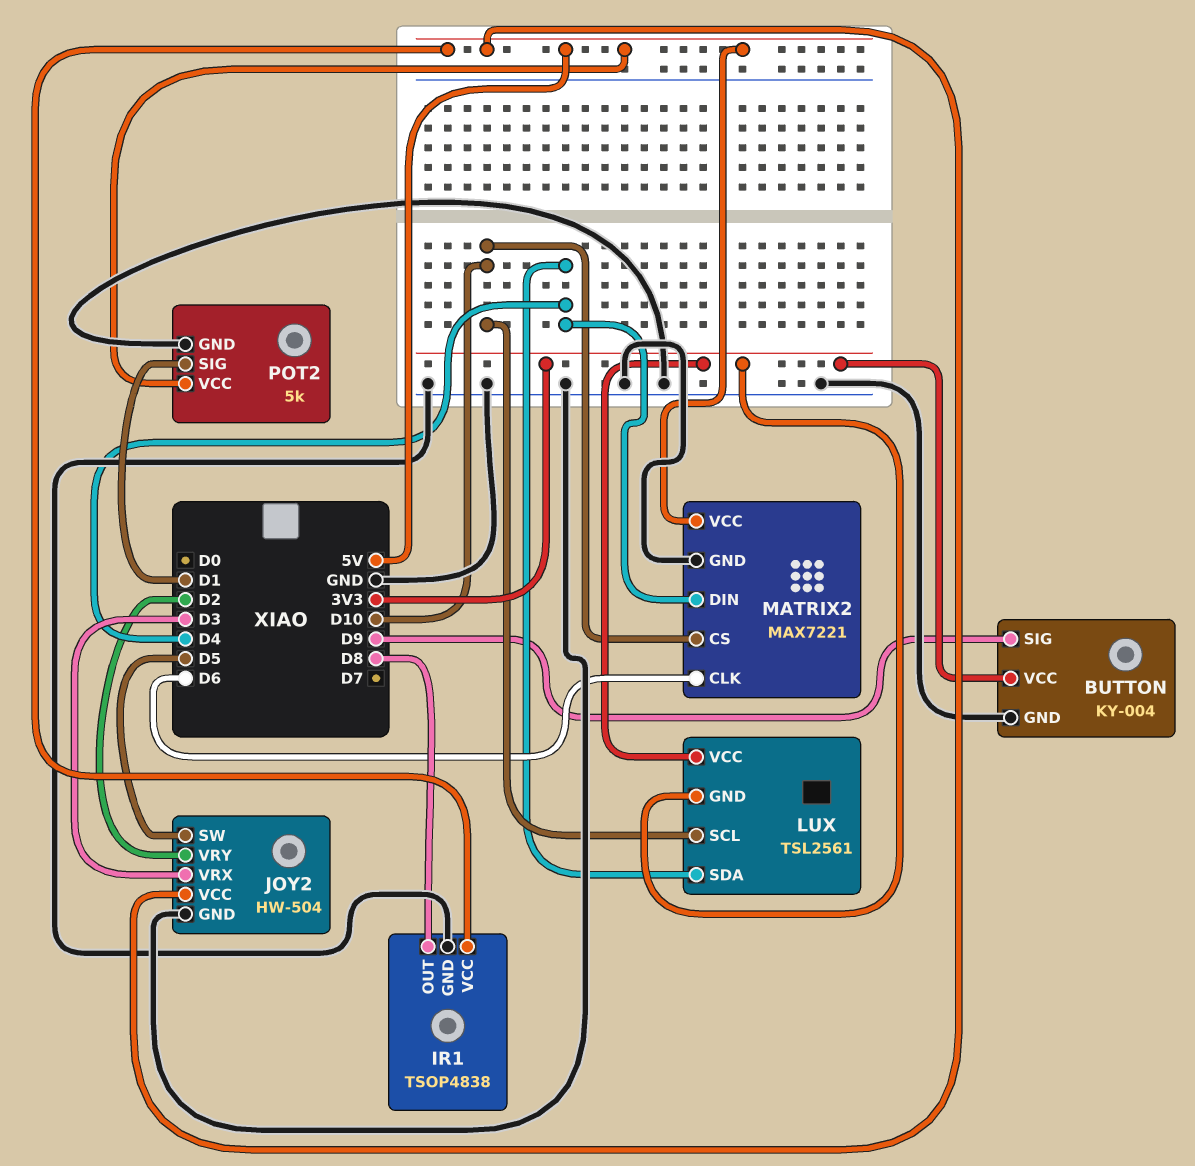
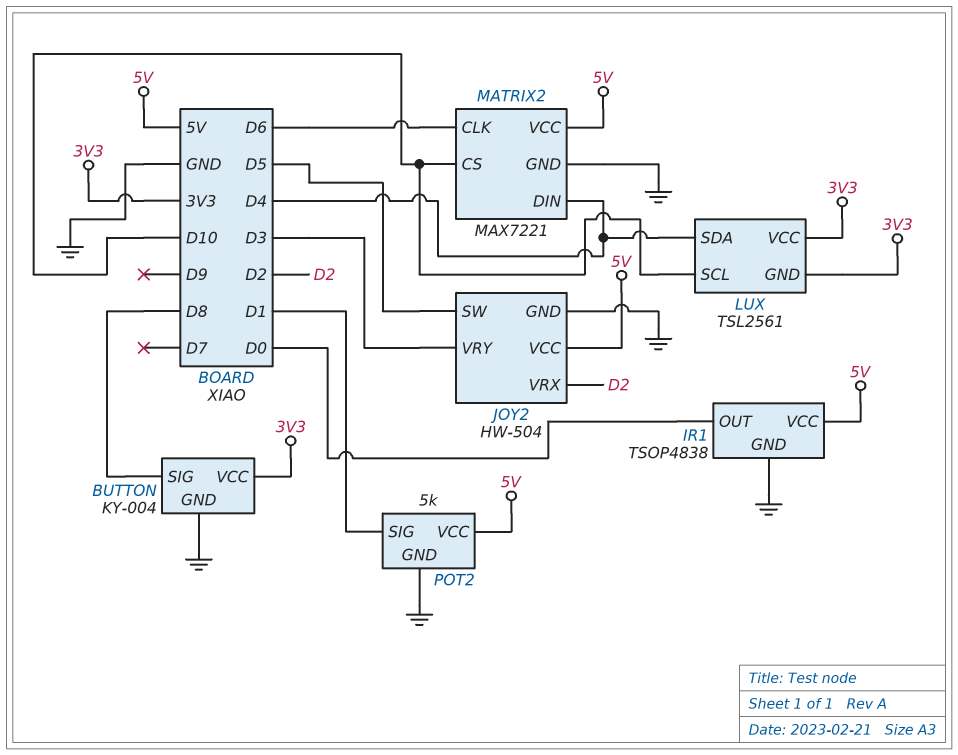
BUTTON pin SIG: D9 -> D8
IR1 pin OUT: D8 -> D0
JOY2 pin VRX: D3 -> D2
JOY2 pin VRY: D2 -> D3

